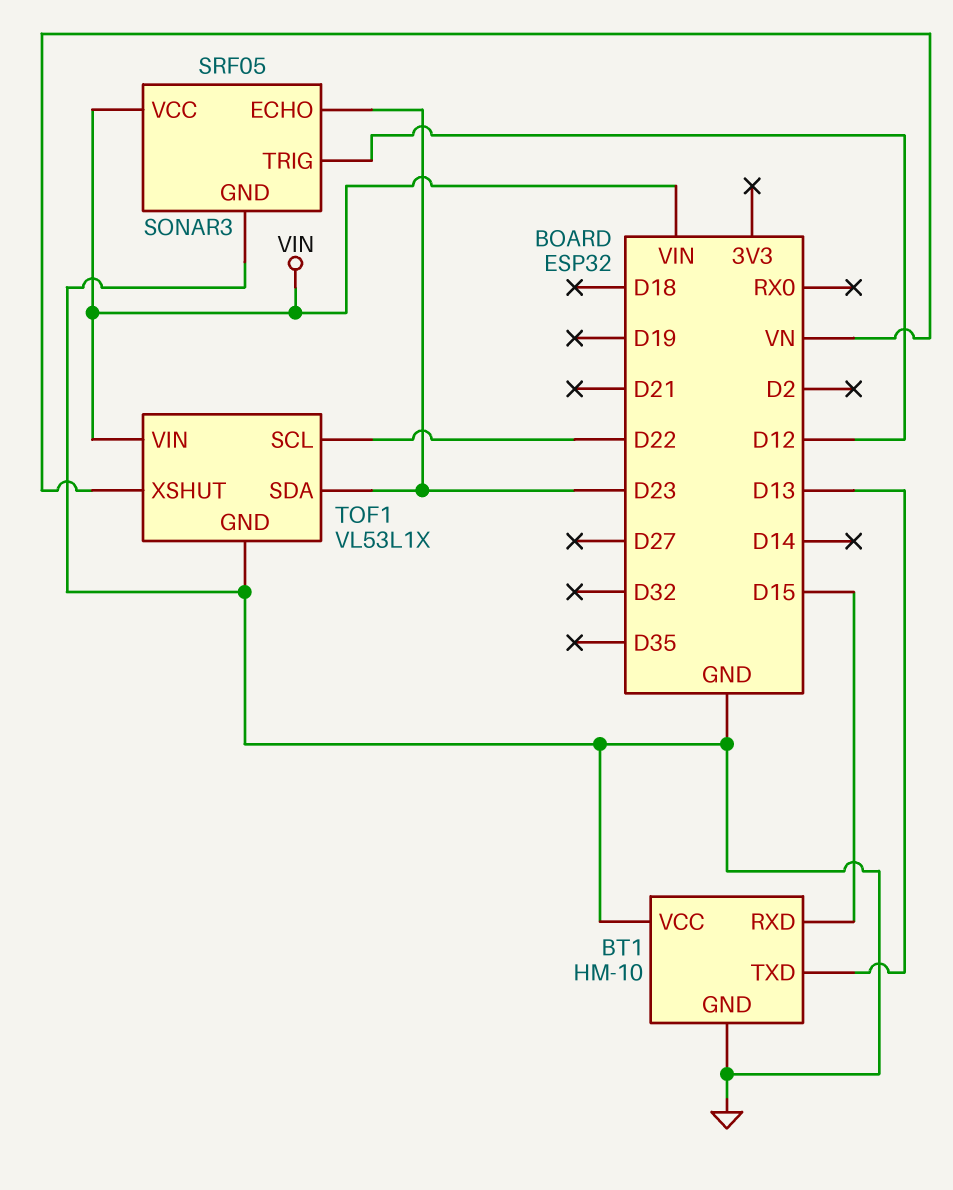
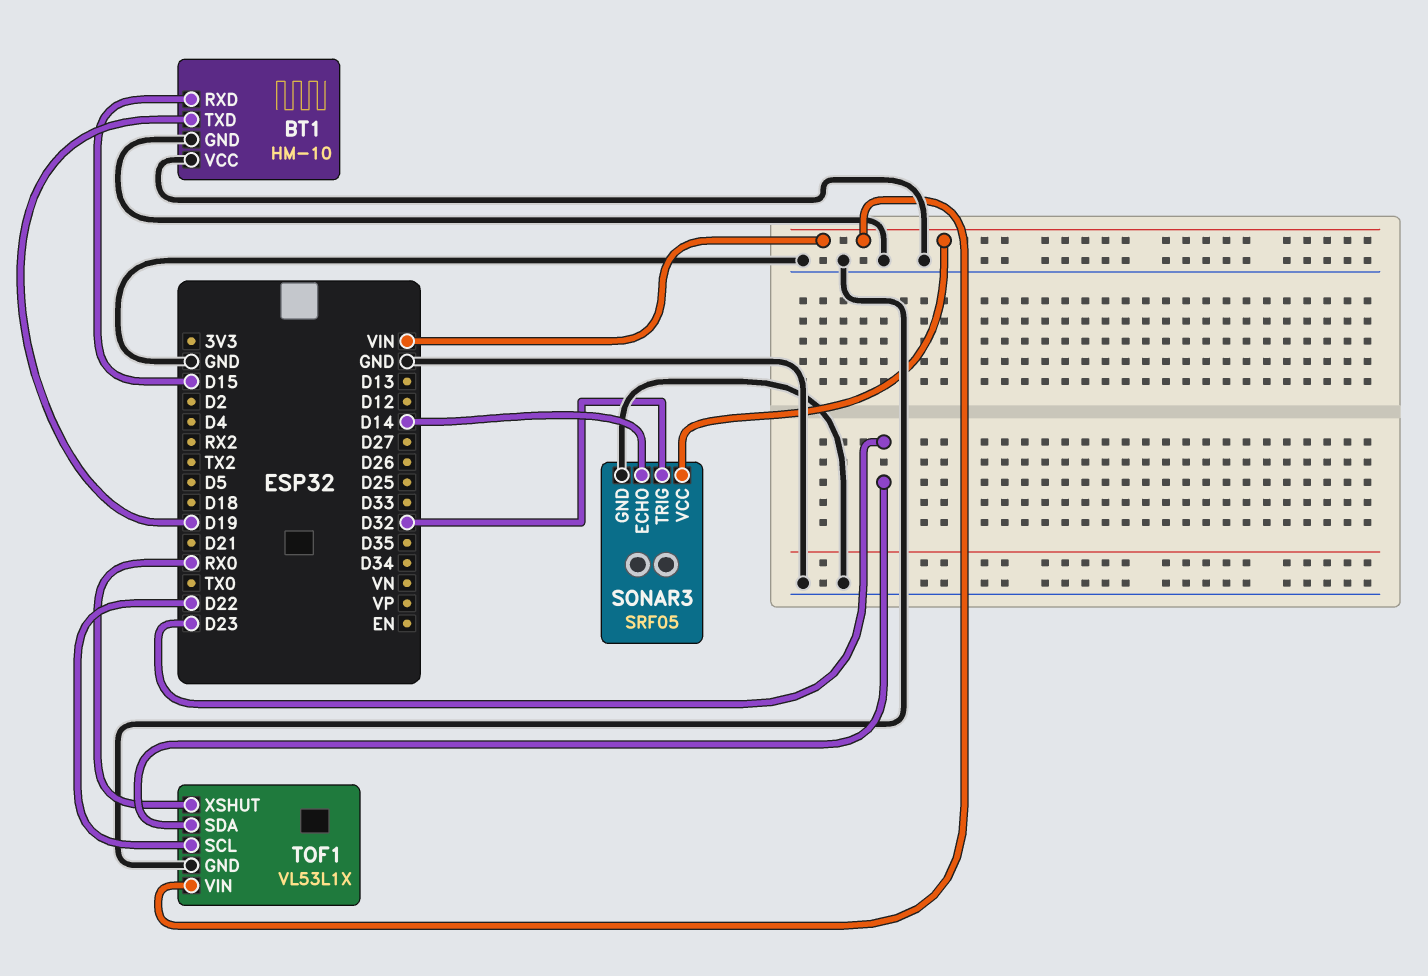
BT1 pin TXD: D13 -> D19
SONAR3 pin ECHO: D23 -> D14
SONAR3 pin TRIG: D12 -> D32
TOF1 pin XSHUT: VN -> RX0

